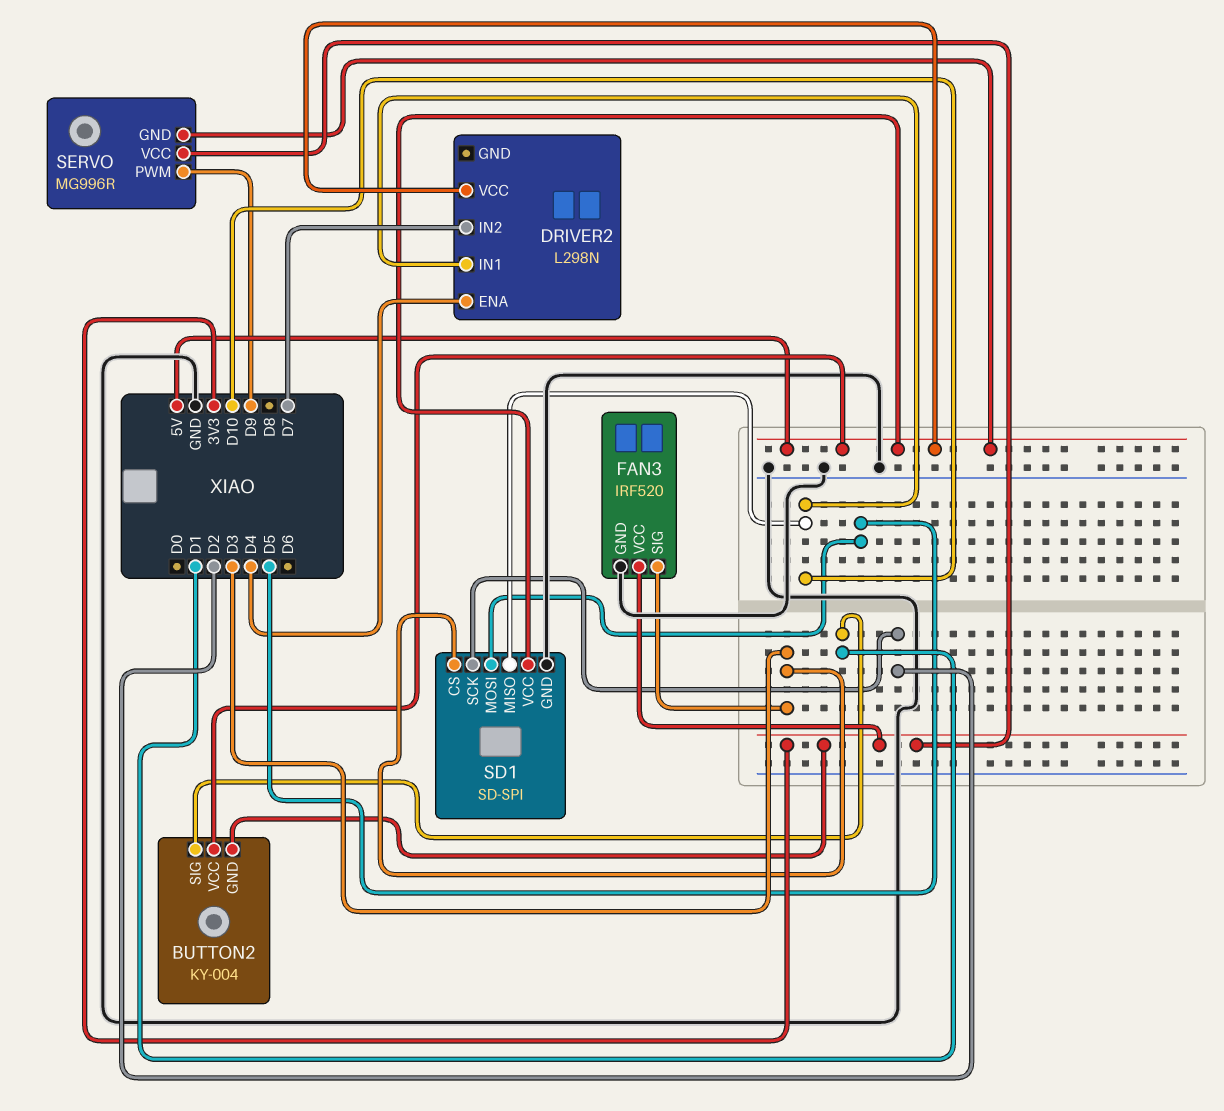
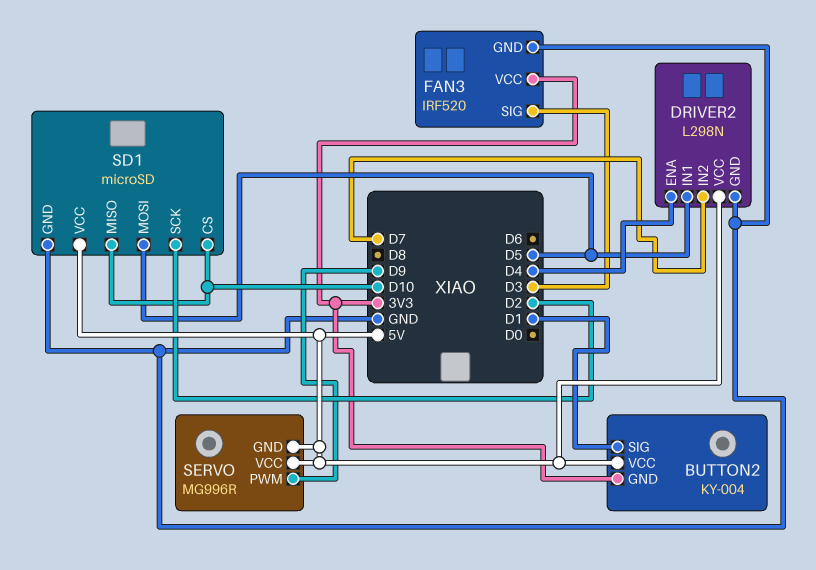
DRIVER2 pin GND: none -> GND
DRIVER2 pin IN1: D10 -> D5
SD1: SD-SPI -> microSD
SD1 pin CS: D3 -> D10
SERVO pin VCC: 3V3 -> 5V

